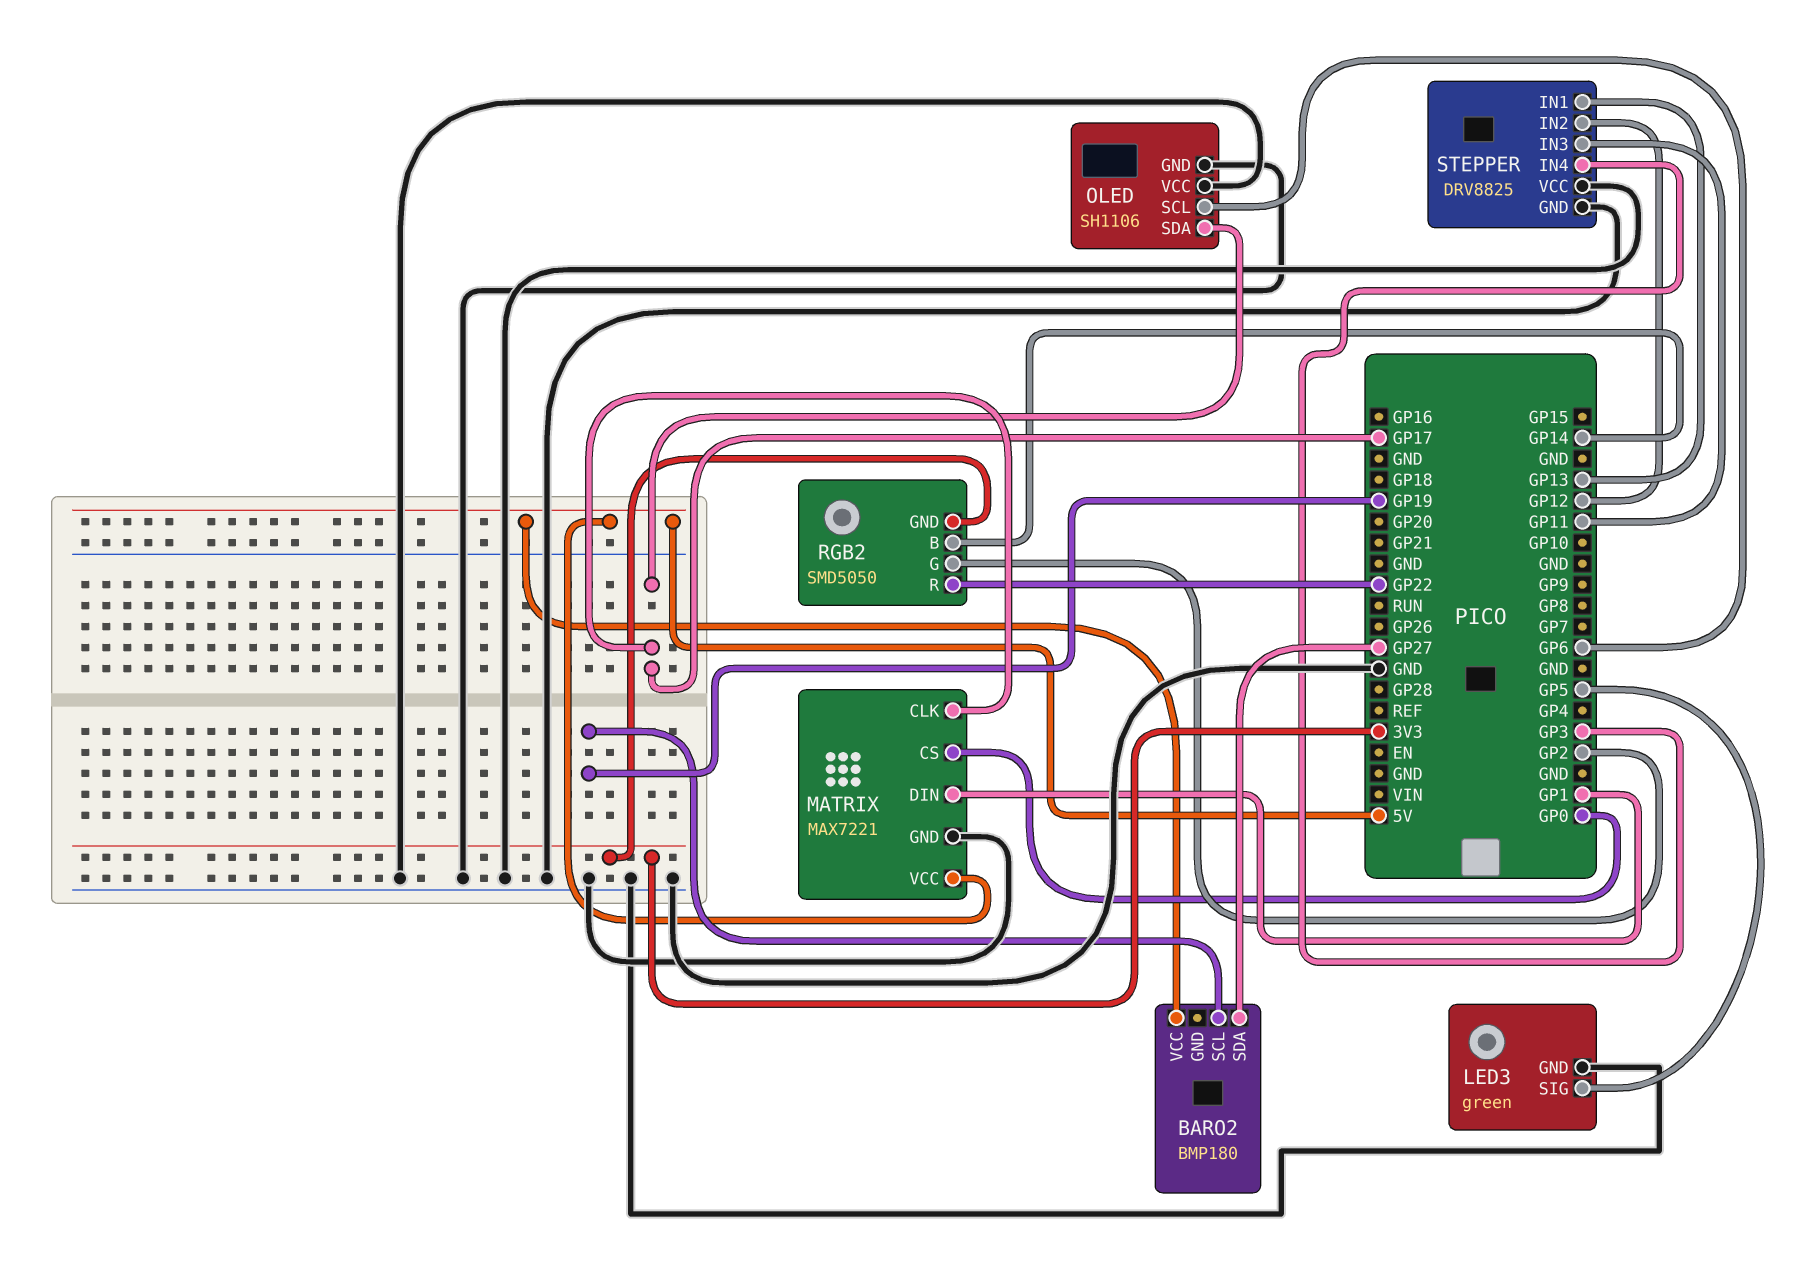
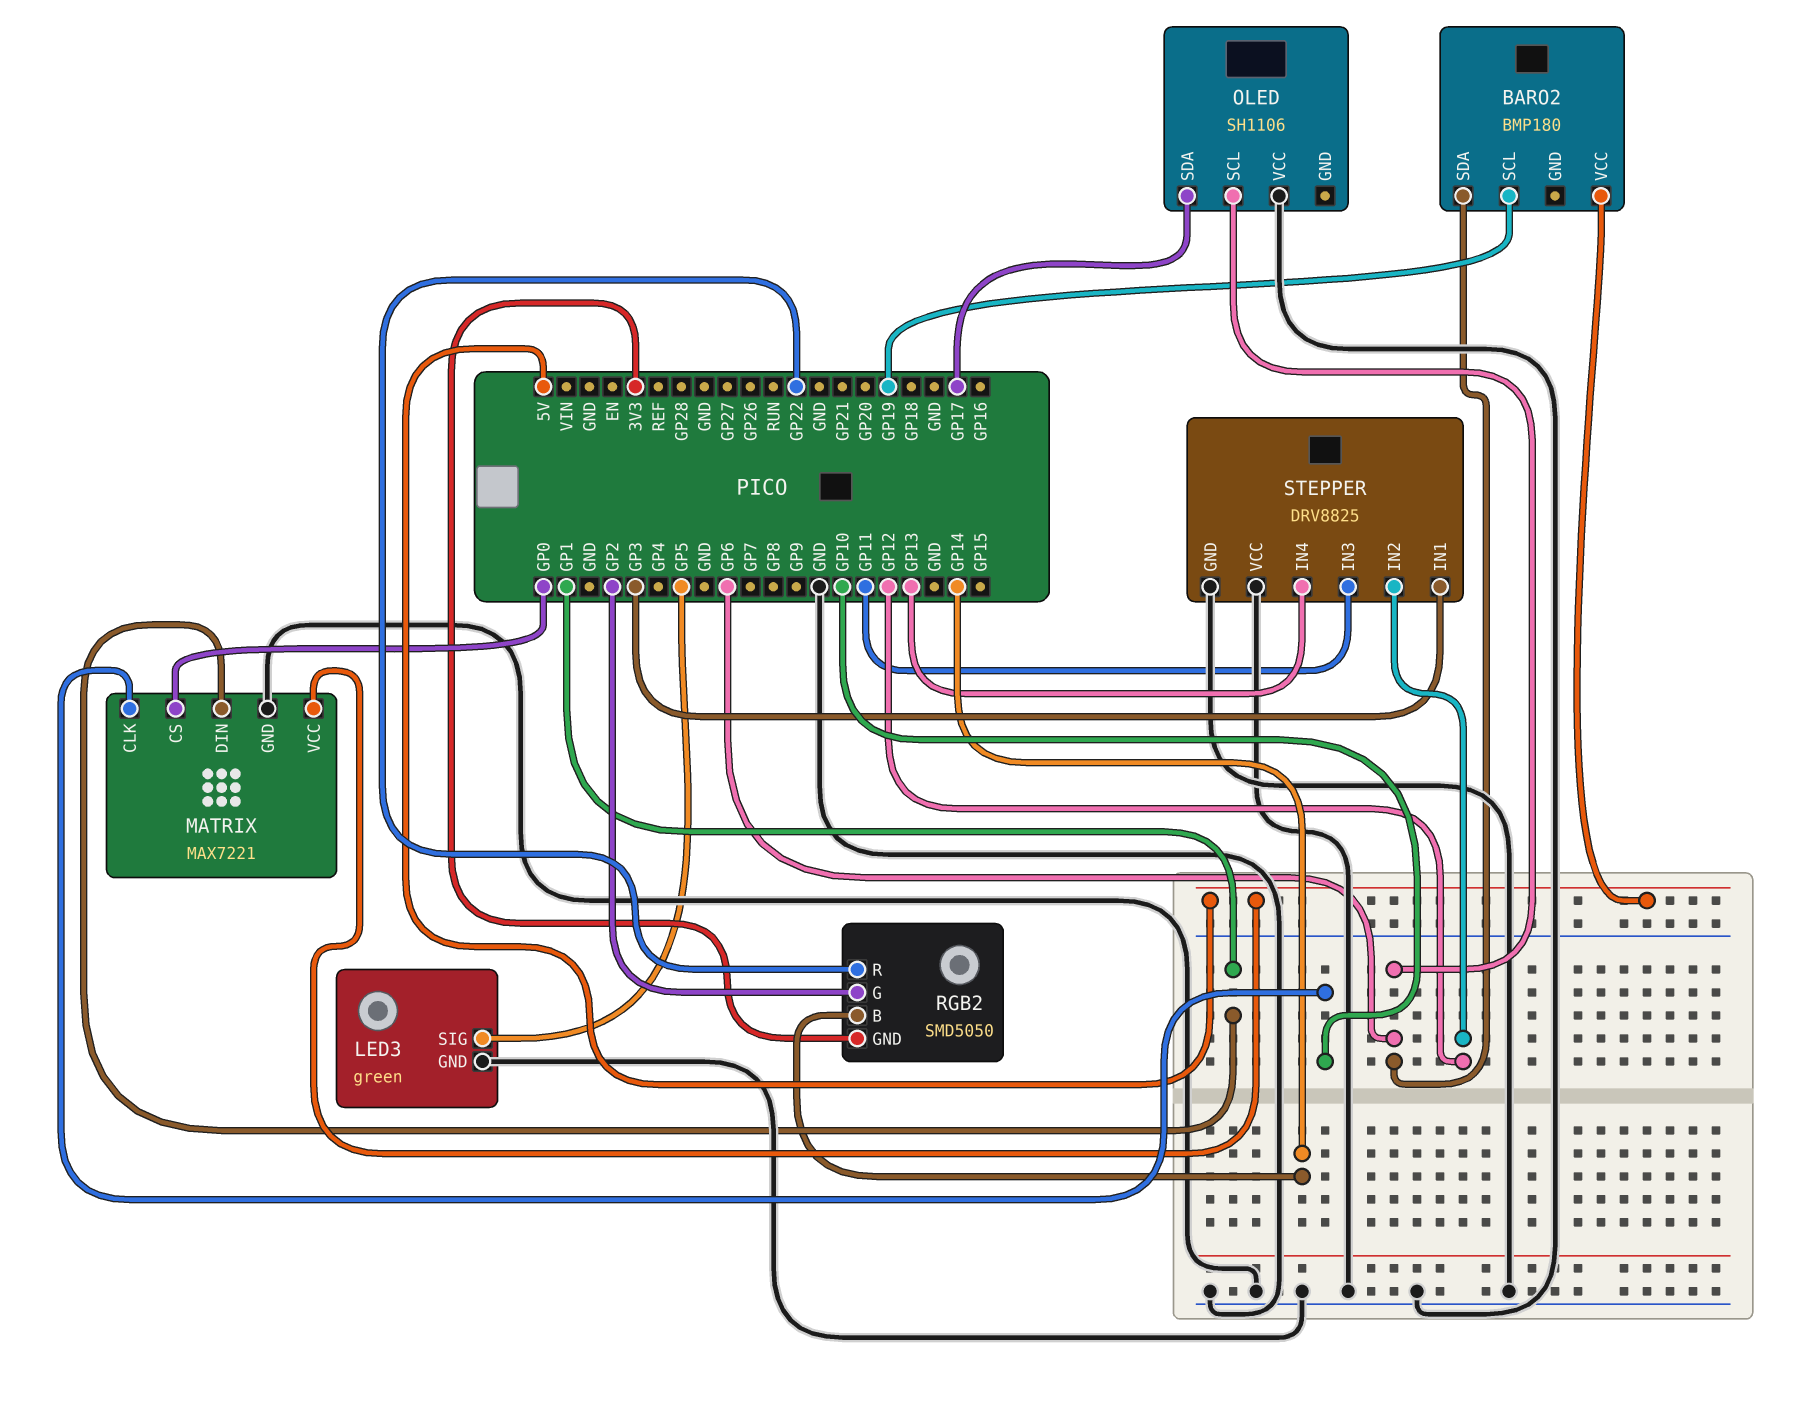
BARO2 pin SDA: GP27 -> GP6
MATRIX pin CLK: GP17 -> GP10
OLED pin GND: GND -> none
STEPPER pin IN1: GP13 -> GP3
STEPPER pin IN4: GP3 -> GP13

